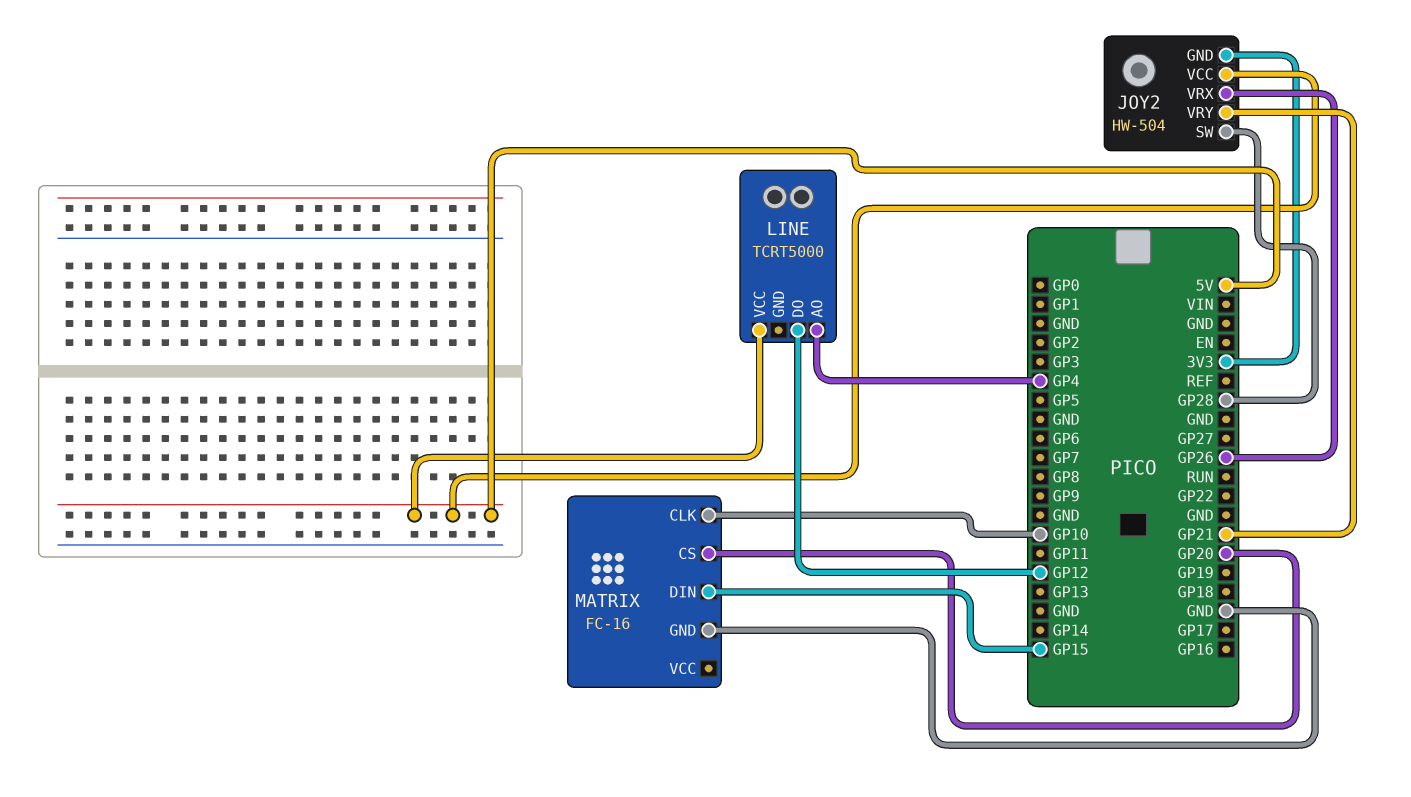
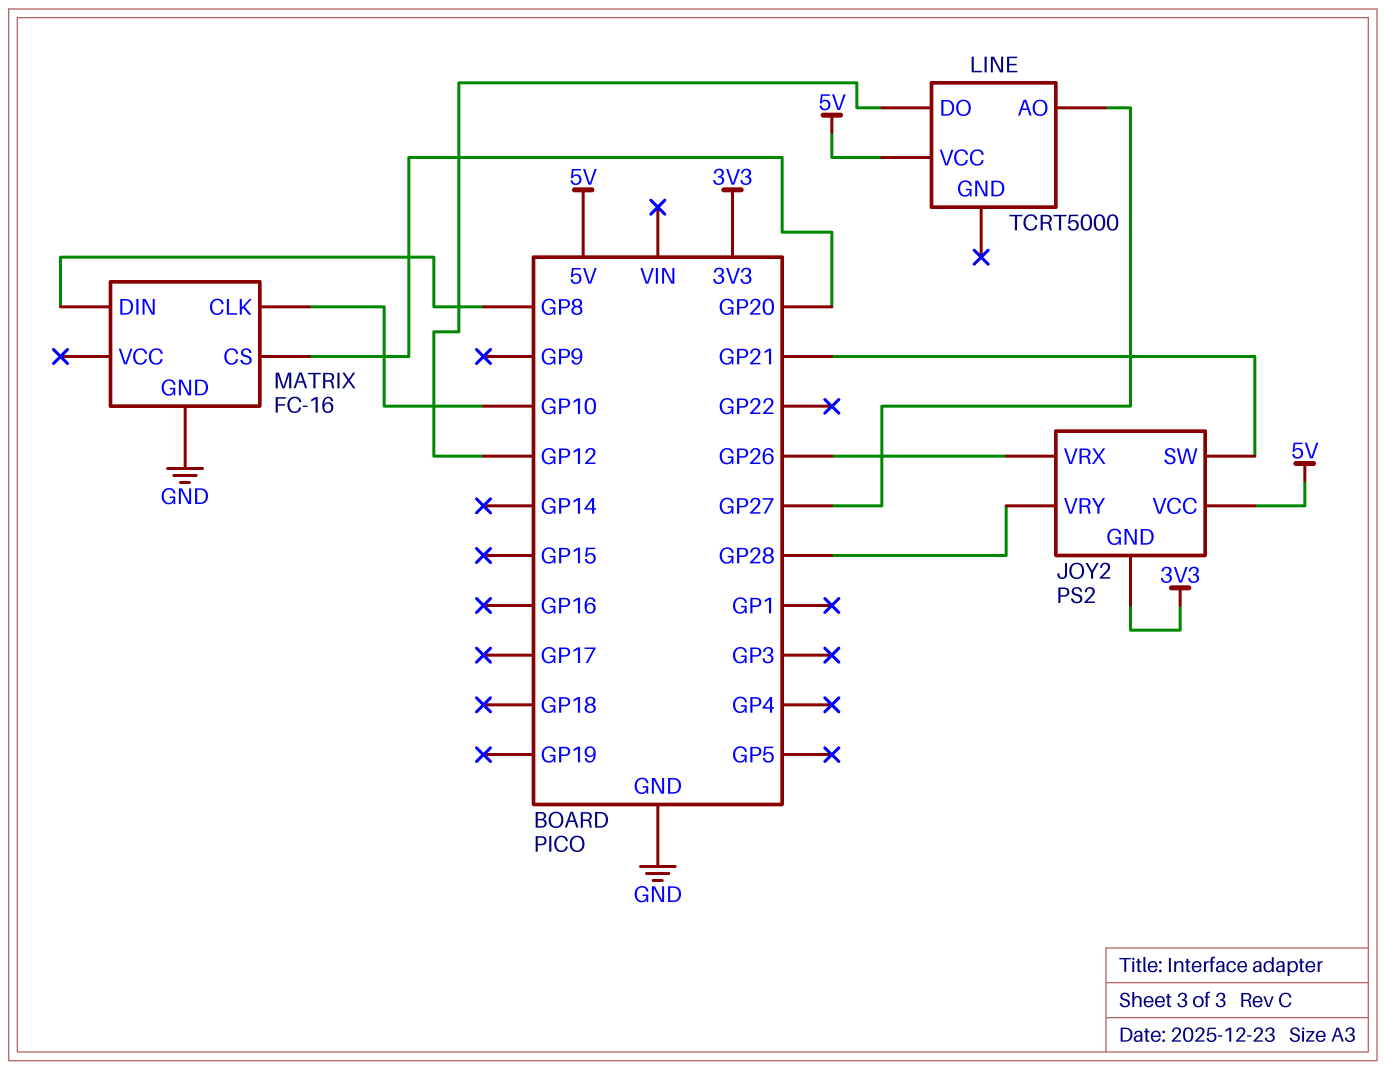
JOY2: HW-504 -> PS2
JOY2 pin SW: GP28 -> GP21
JOY2 pin VRY: GP21 -> GP28
LINE pin AO: GP4 -> GP27
MATRIX pin DIN: GP15 -> GP8

